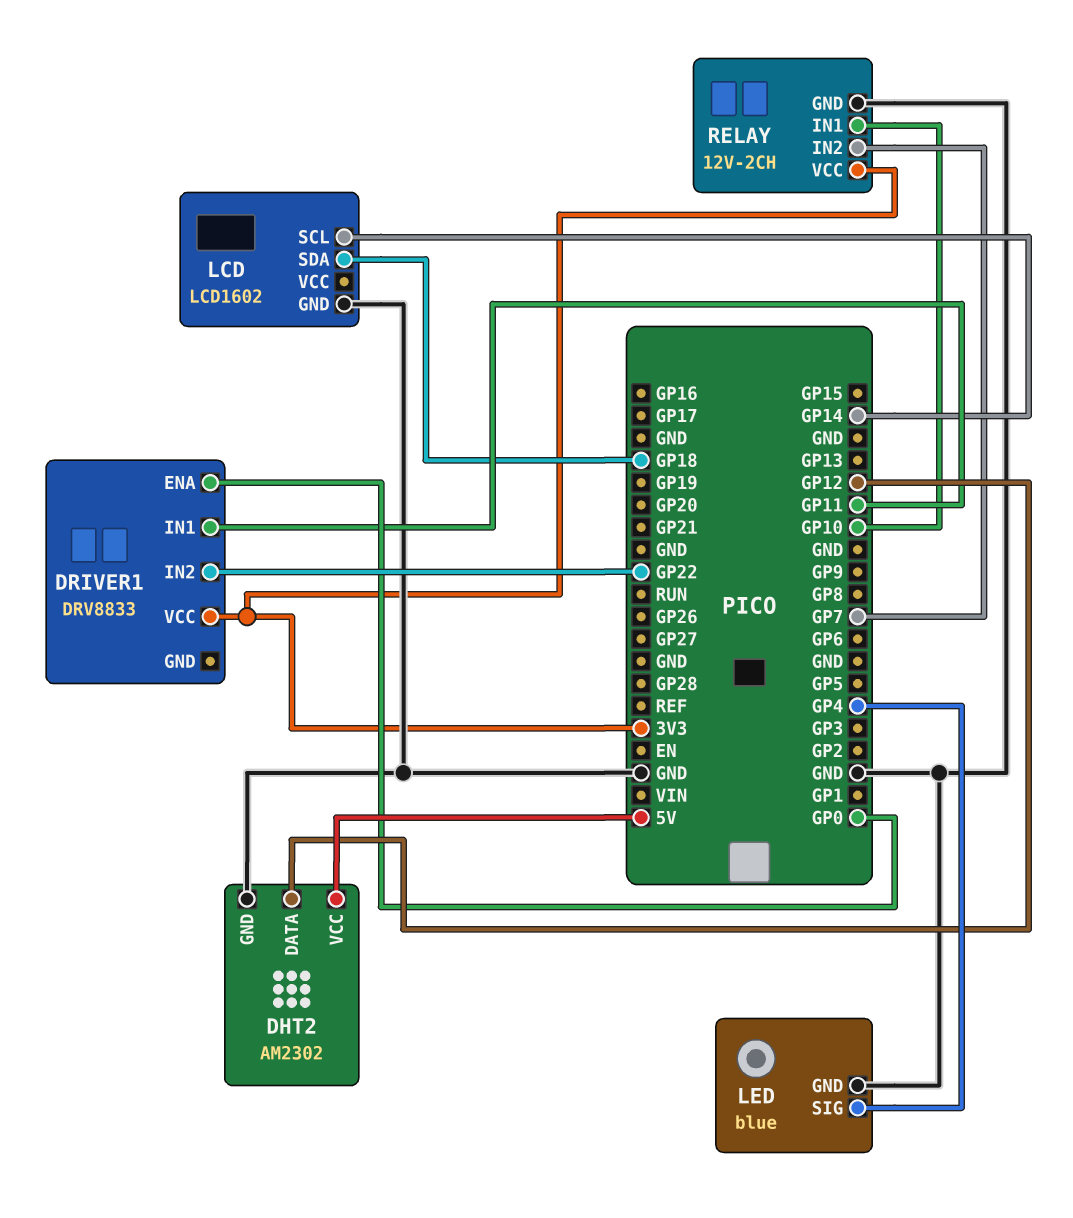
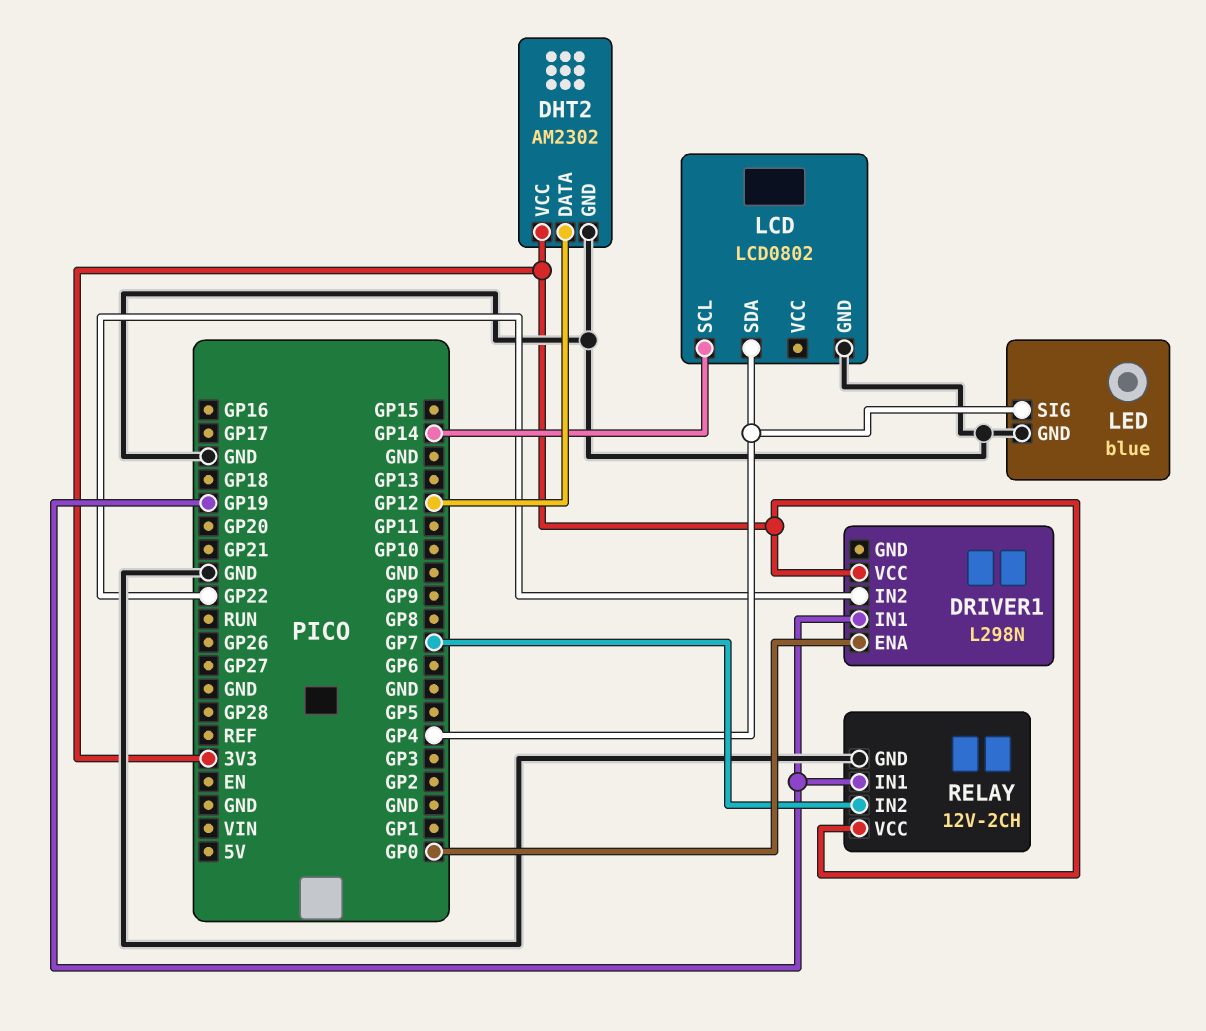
DHT2 pin VCC: 5V -> 3V3
DRIVER1: DRV8833 -> L298N
DRIVER1 pin IN1: GP11 -> GP19
LCD: LCD1602 -> LCD0802
LCD pin SDA: GP18 -> GP4
RELAY pin IN1: GP10 -> GP19

